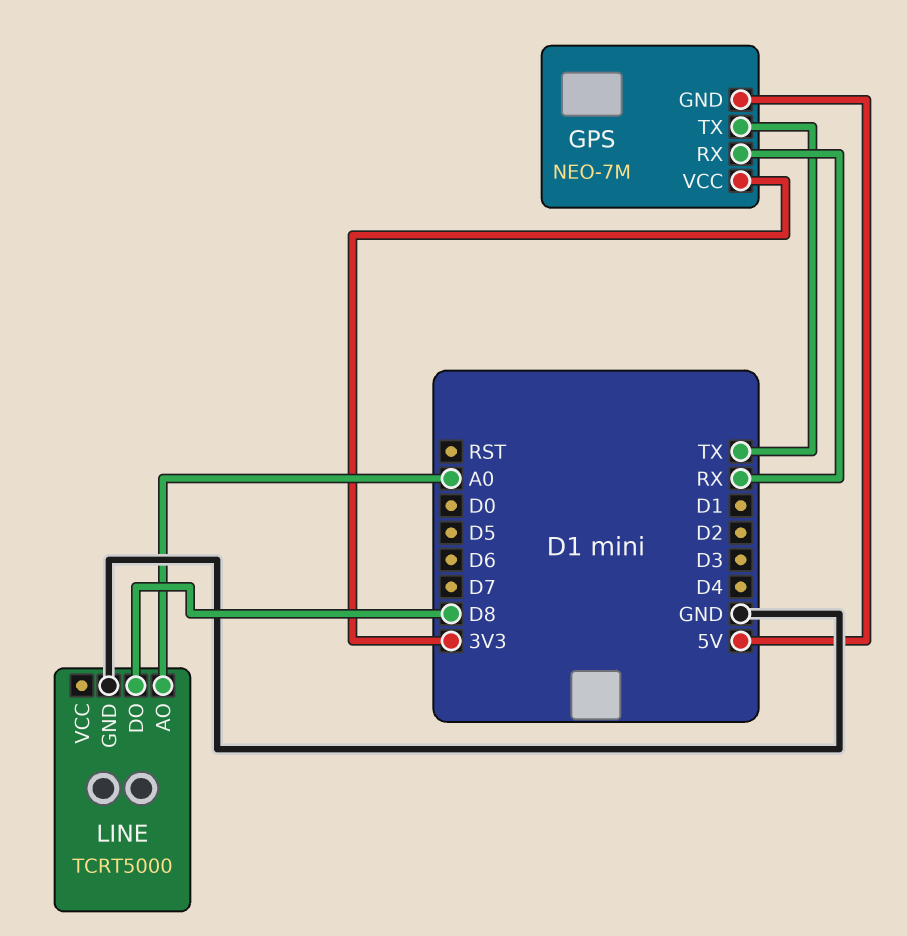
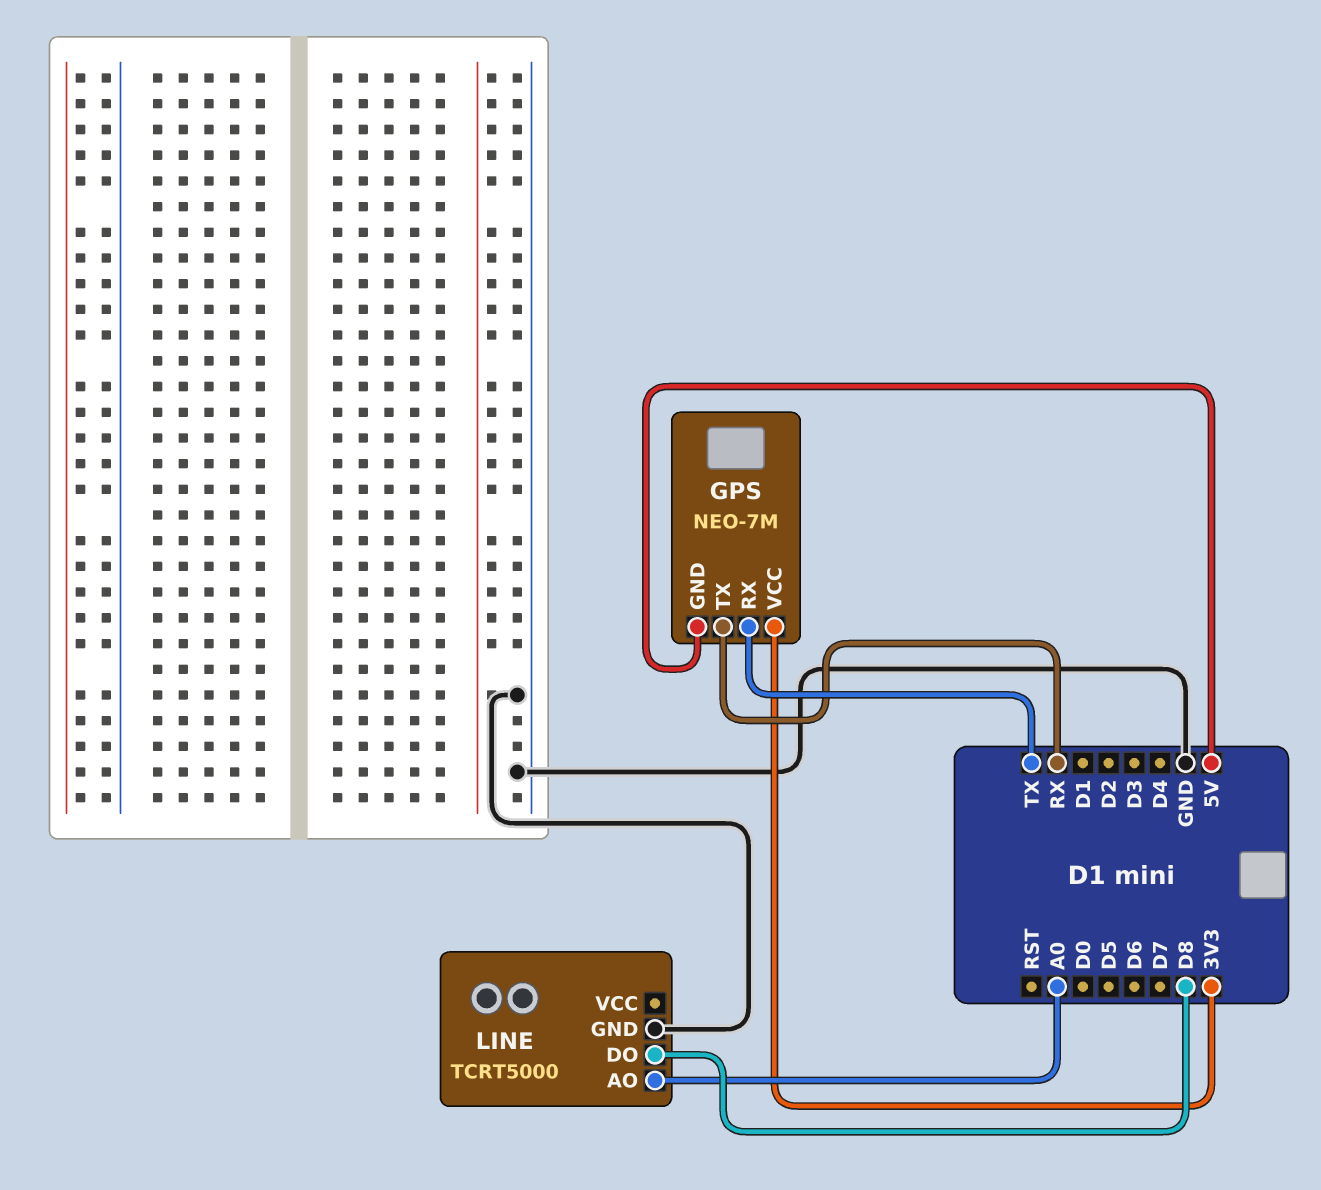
GPS pin RX: RX -> TX
GPS pin TX: TX -> RX

